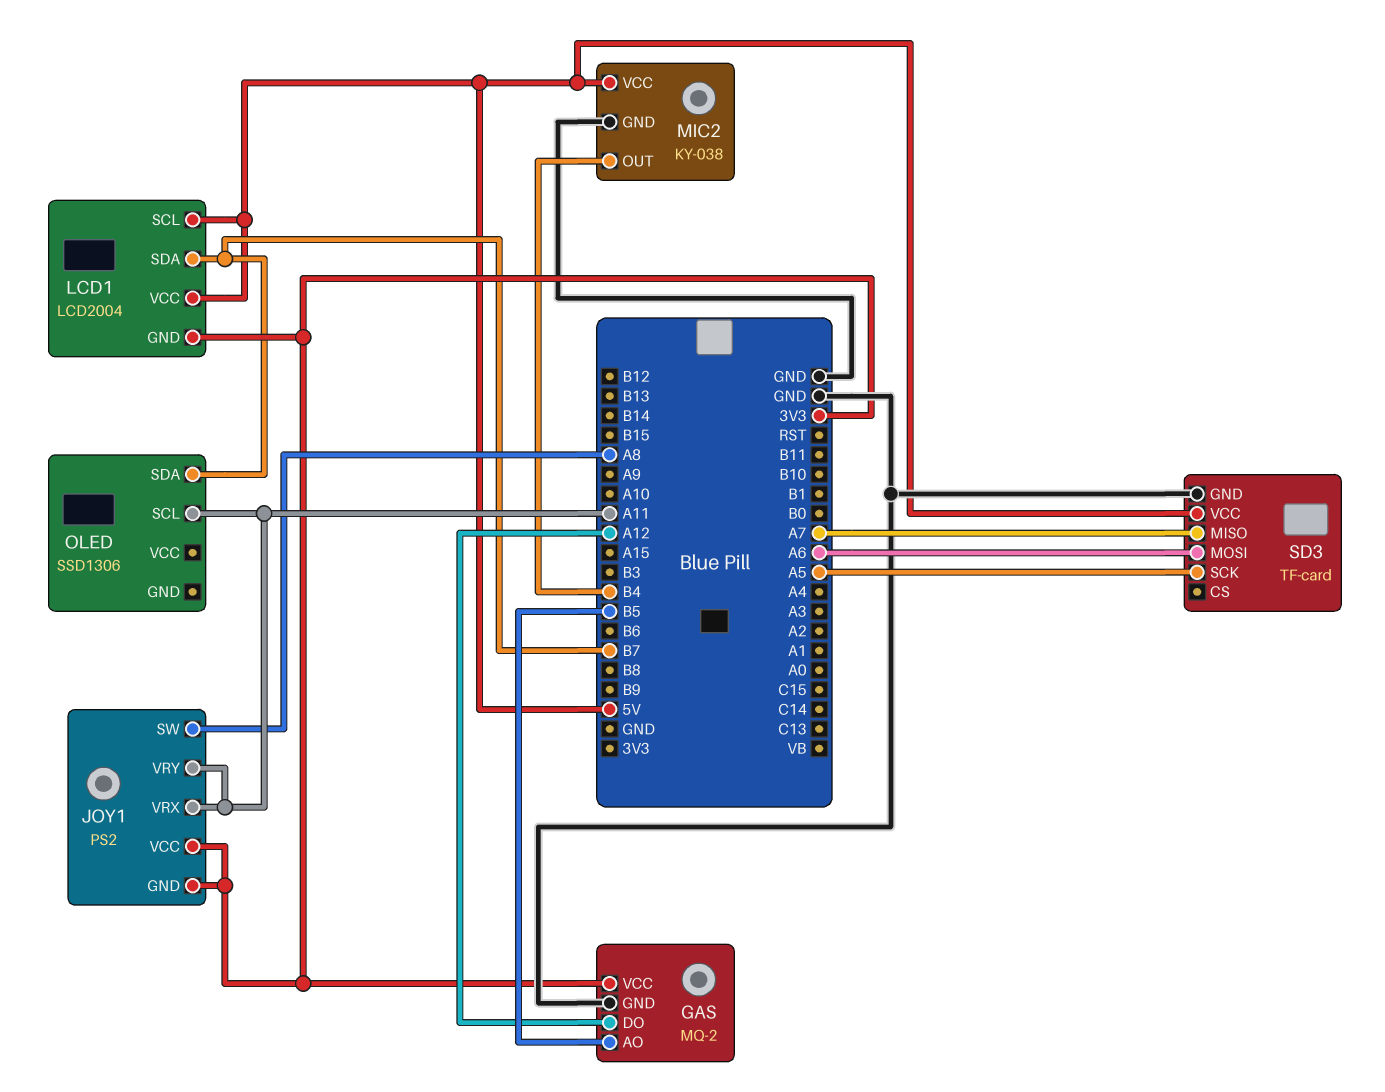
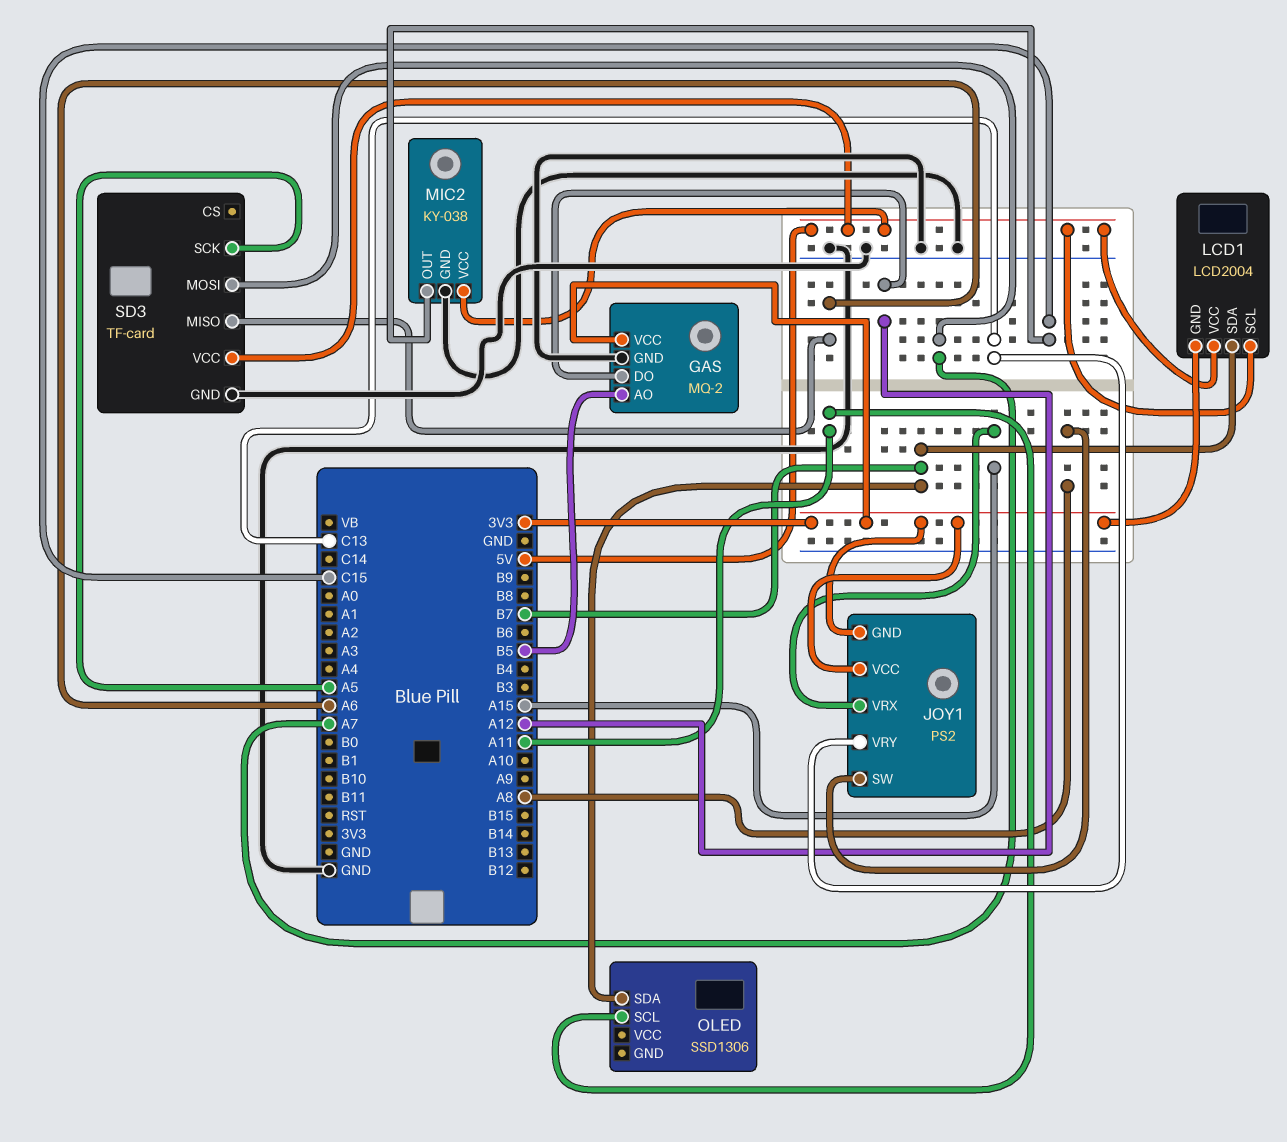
JOY1 pin VRX: A11 -> A15
JOY1 pin VRY: A11 -> C13
MIC2 pin OUT: B4 -> C15
SD3 pin MISO: A7 -> A6
SD3 pin MOSI: A6 -> A7

